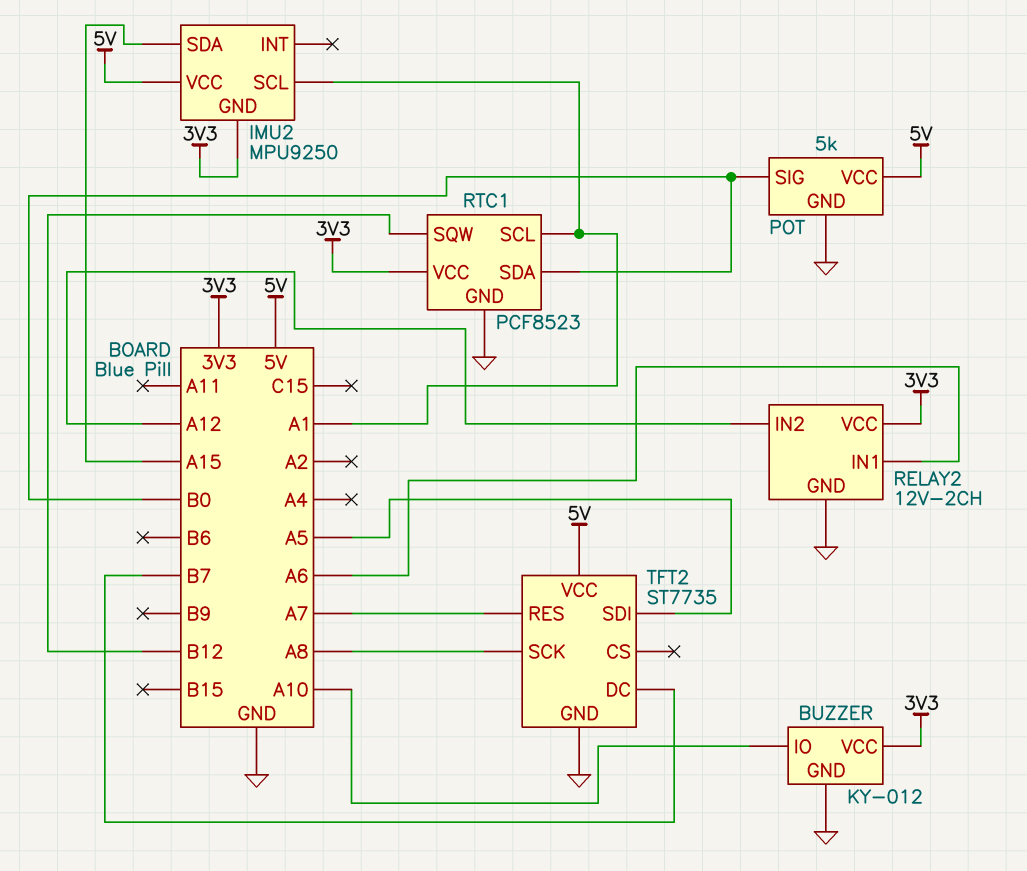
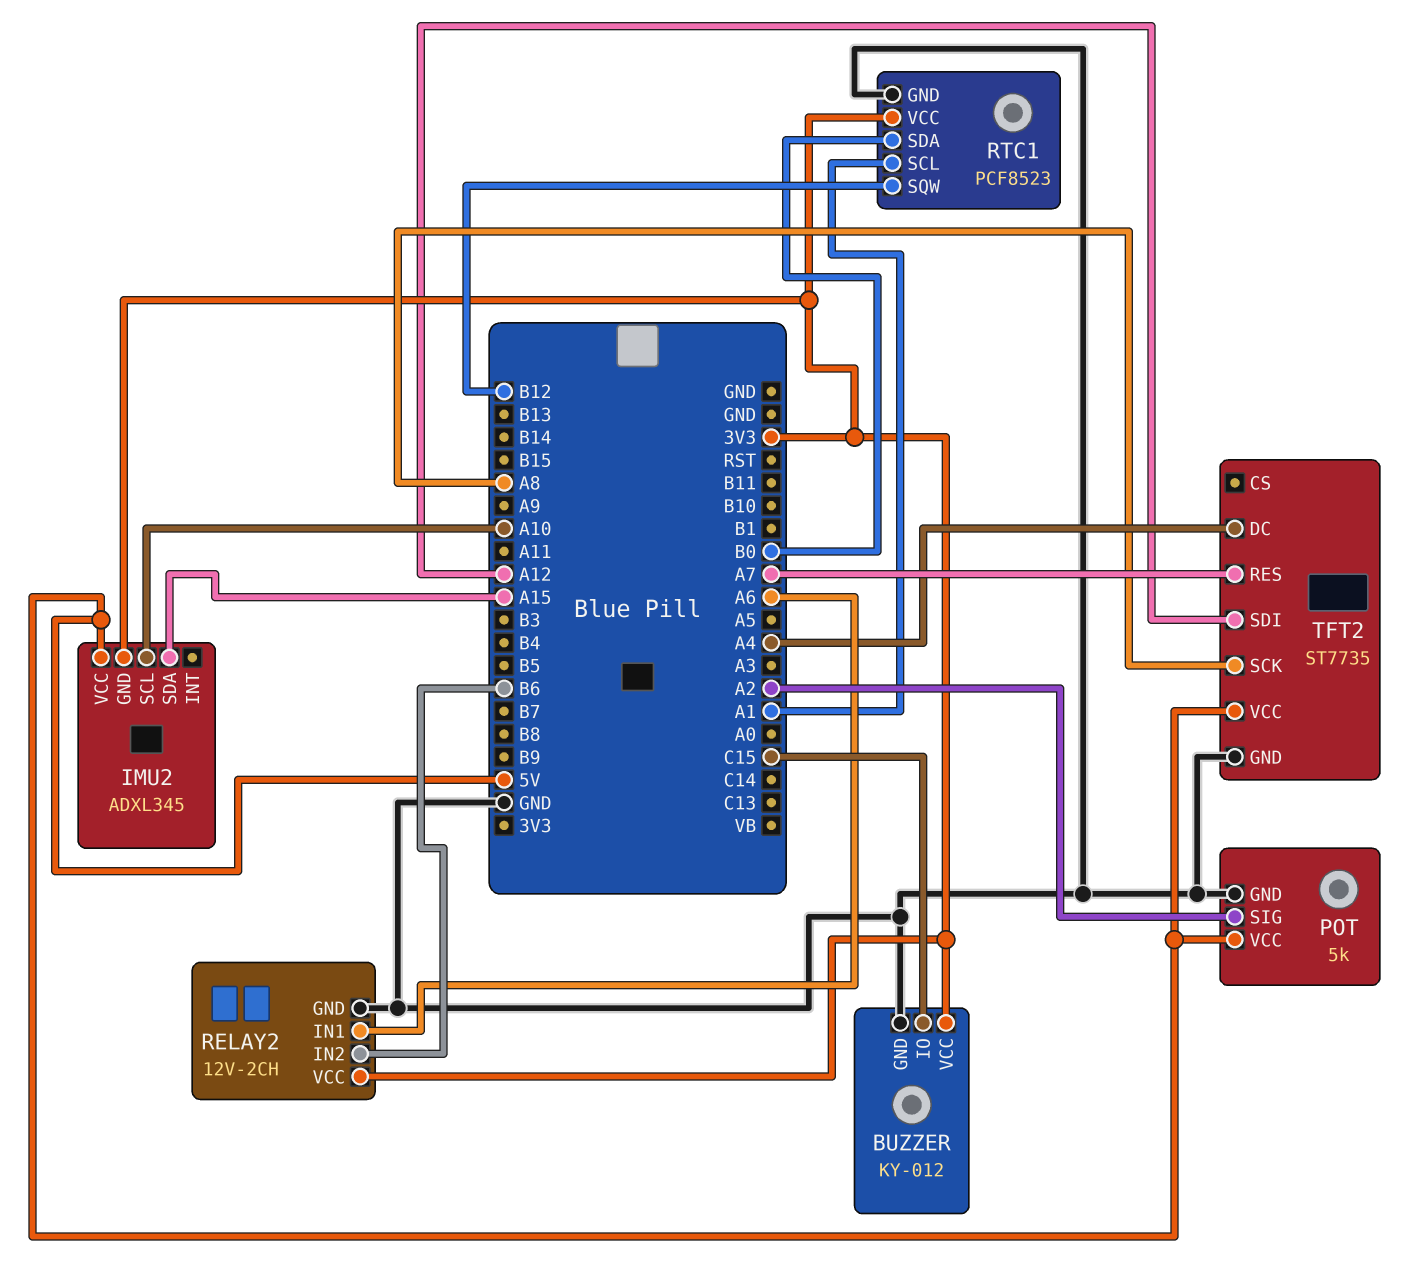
BUZZER pin IO: A10 -> C15
IMU2: MPU9250 -> ADXL345
IMU2 pin SCL: A1 -> A10
POT pin SIG: B0 -> A2
RELAY2 pin IN2: A12 -> B6
TFT2 pin DC: B7 -> A4
TFT2 pin SDI: A5 -> A12

